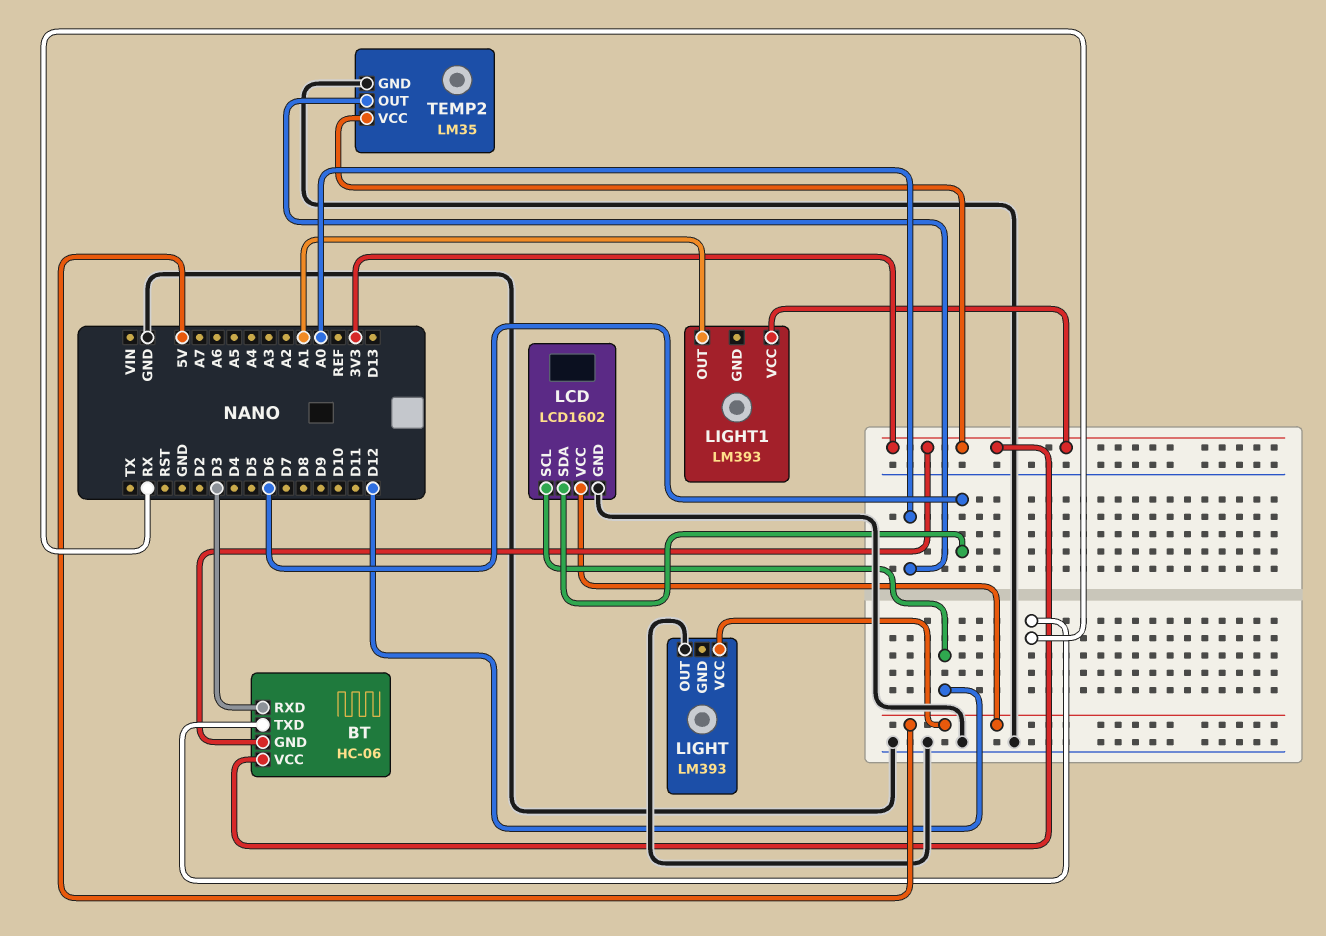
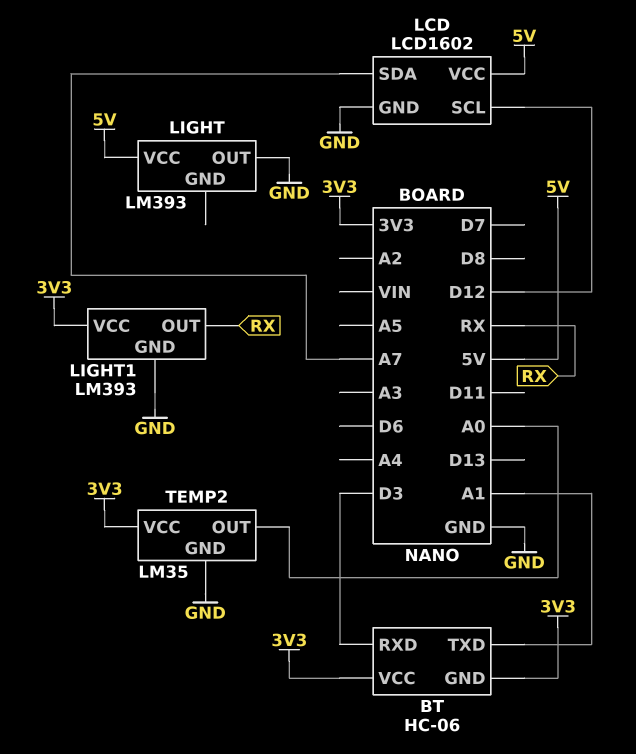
BT pin TXD: RX -> A1
LCD pin SDA: D6 -> A7
LIGHT1 pin GND: none -> GND
LIGHT1 pin OUT: A1 -> RX

